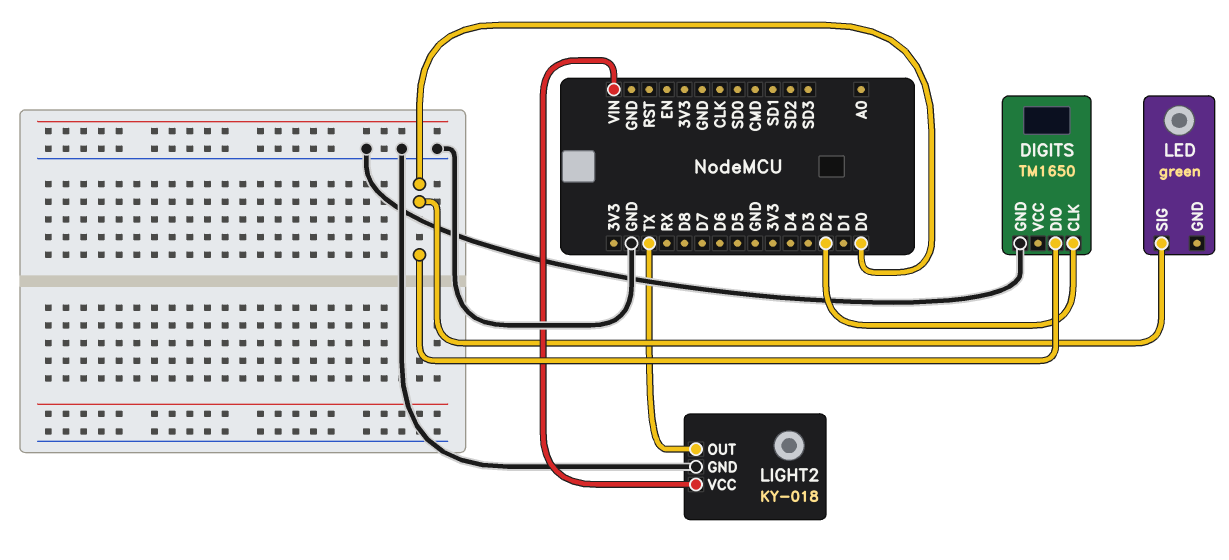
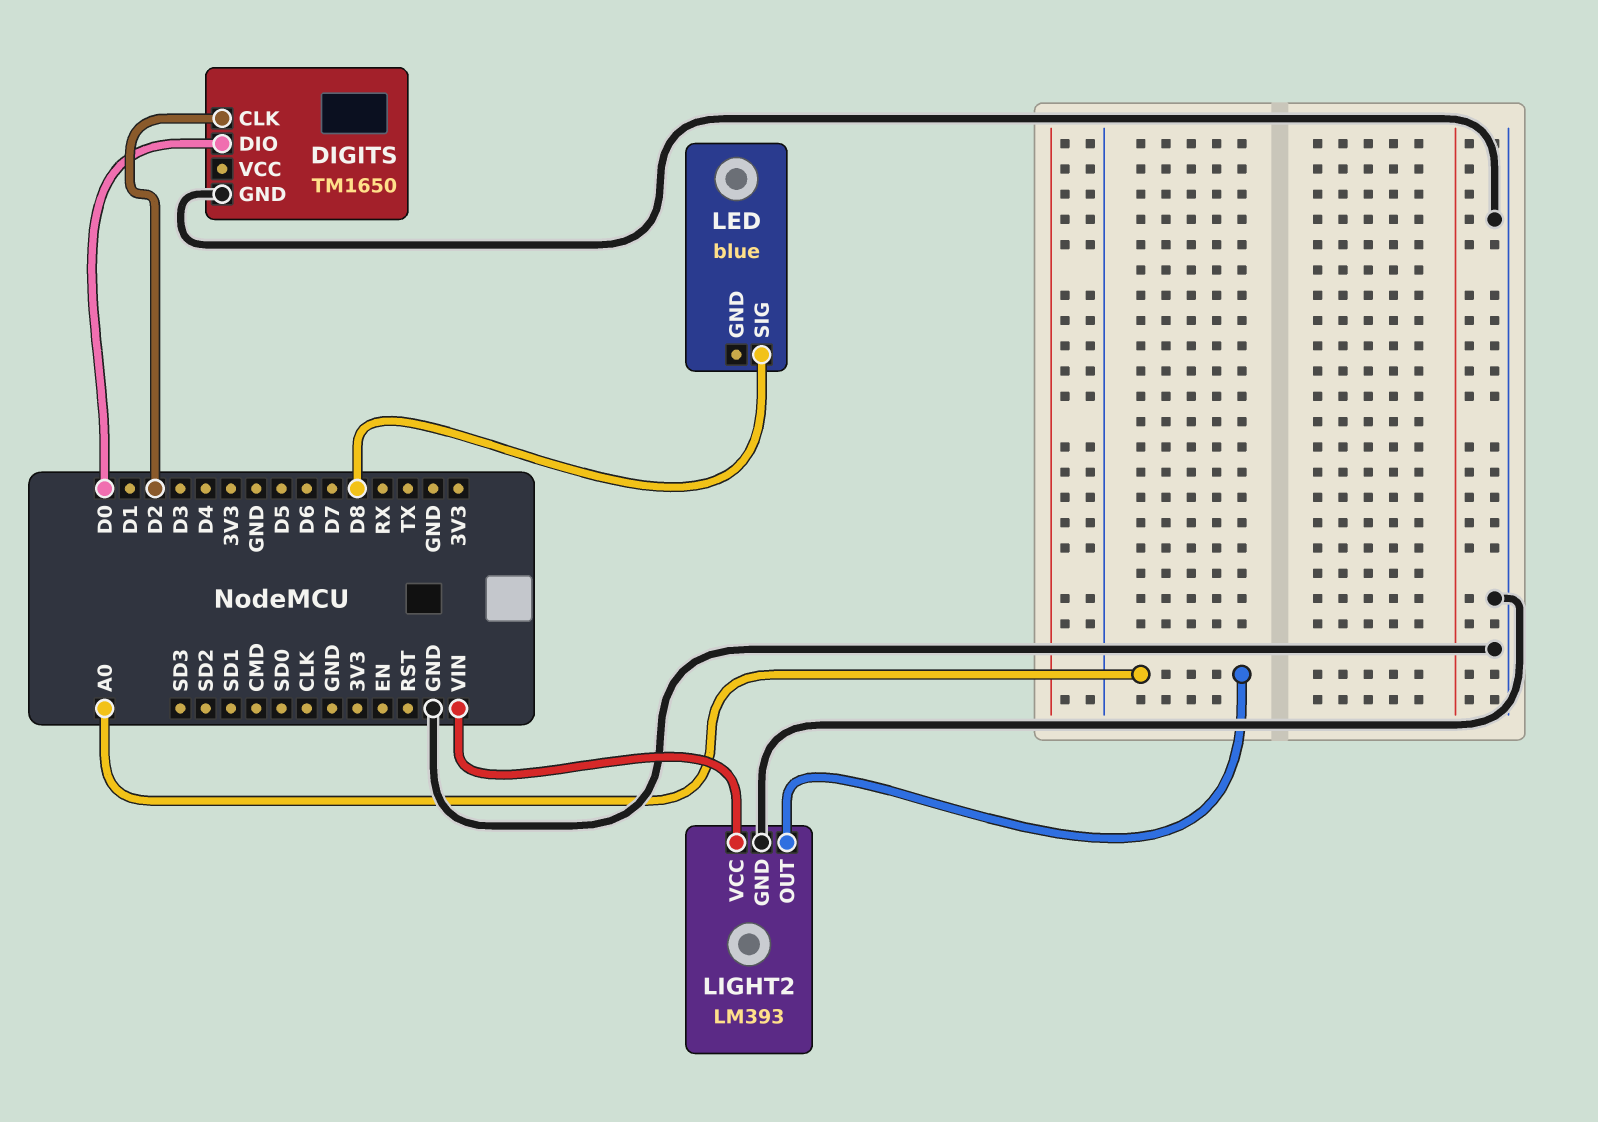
LED: green -> blue
LED pin SIG: D0 -> D8
LIGHT2: KY-018 -> LM393
LIGHT2 pin OUT: TX -> A0

